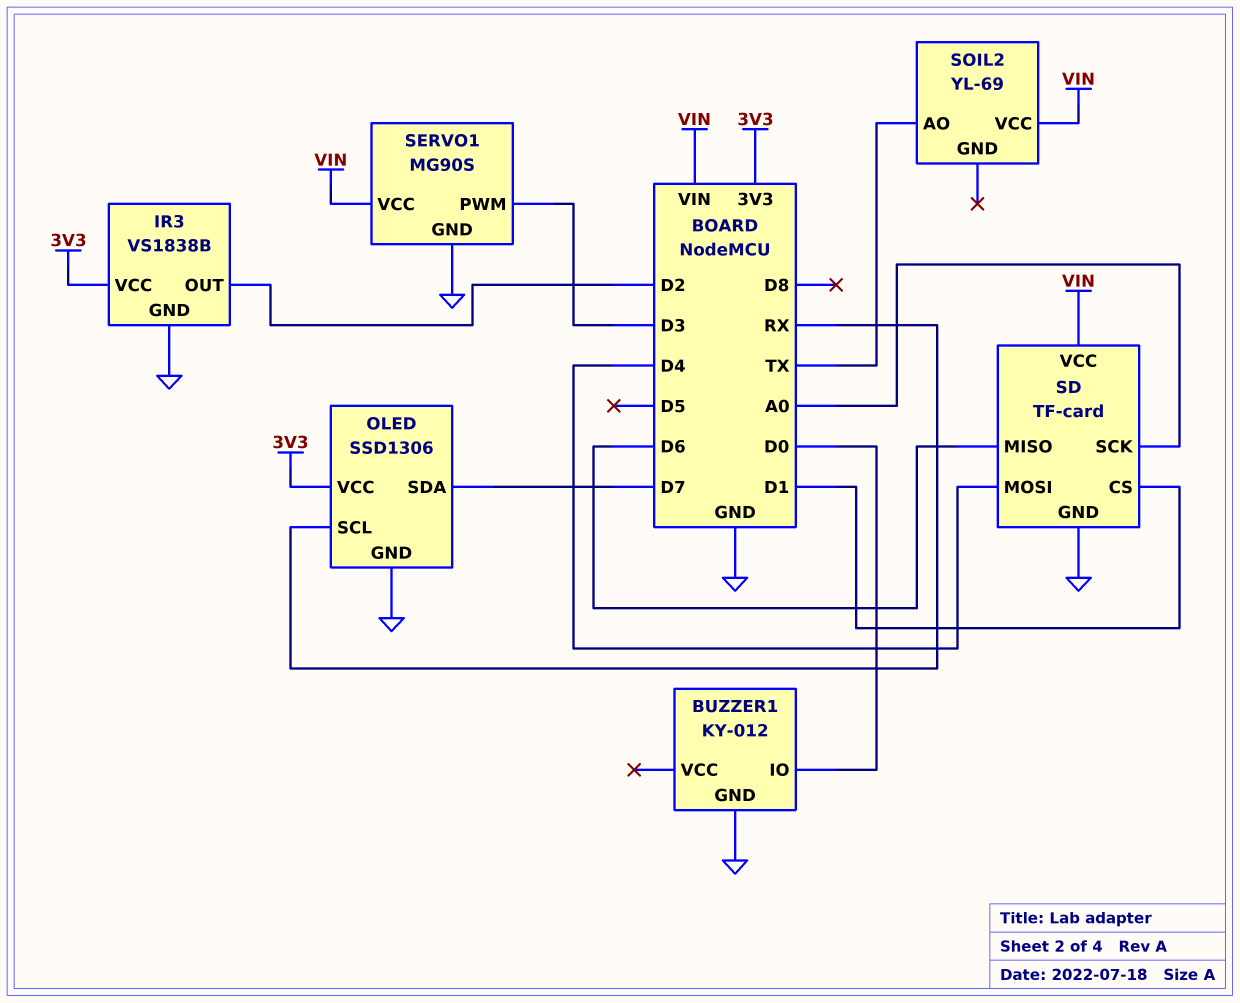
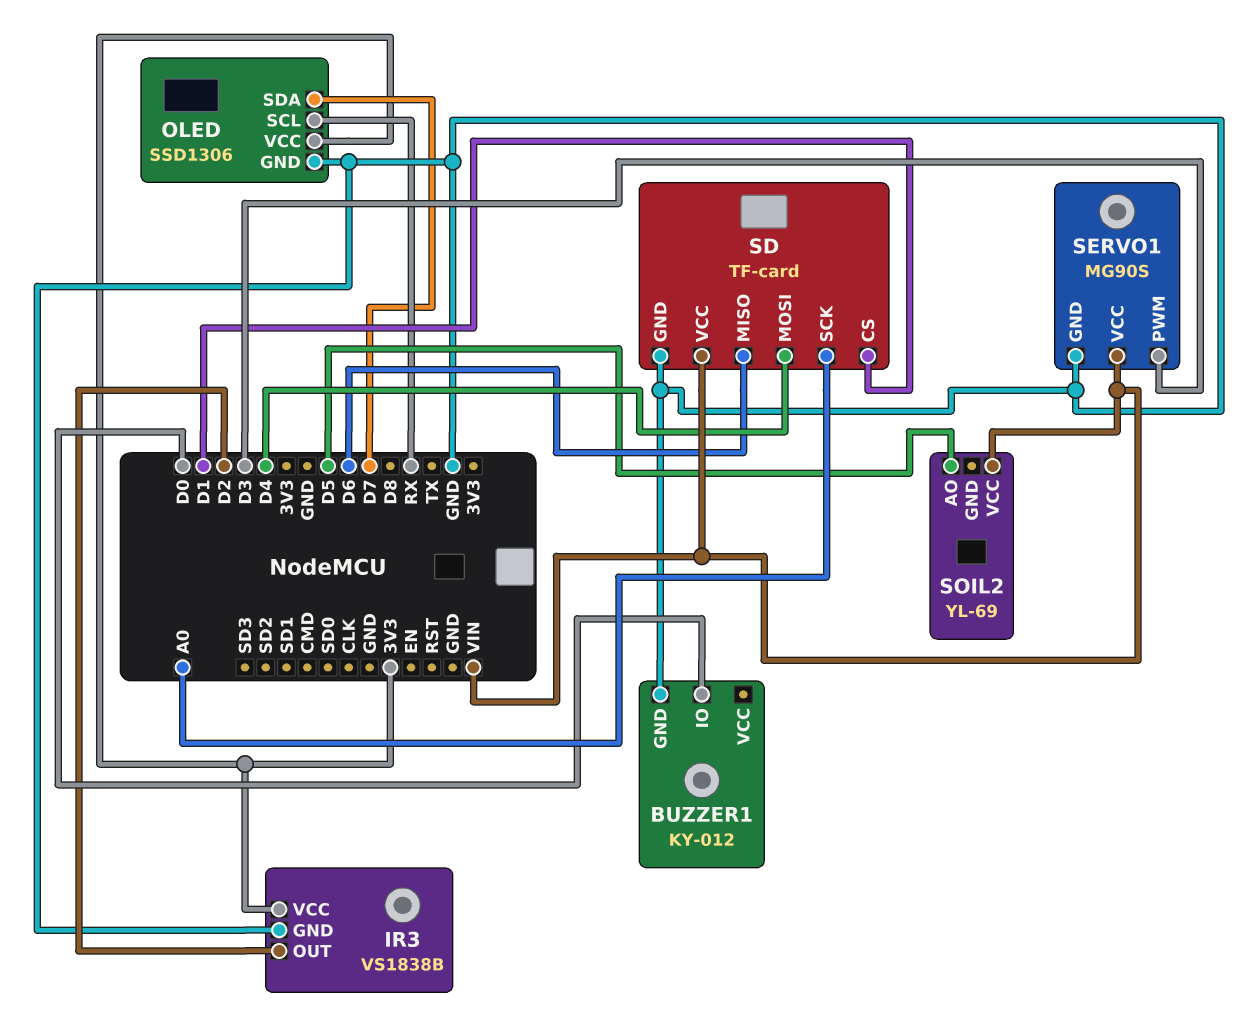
SOIL2 pin AO: TX -> D5

